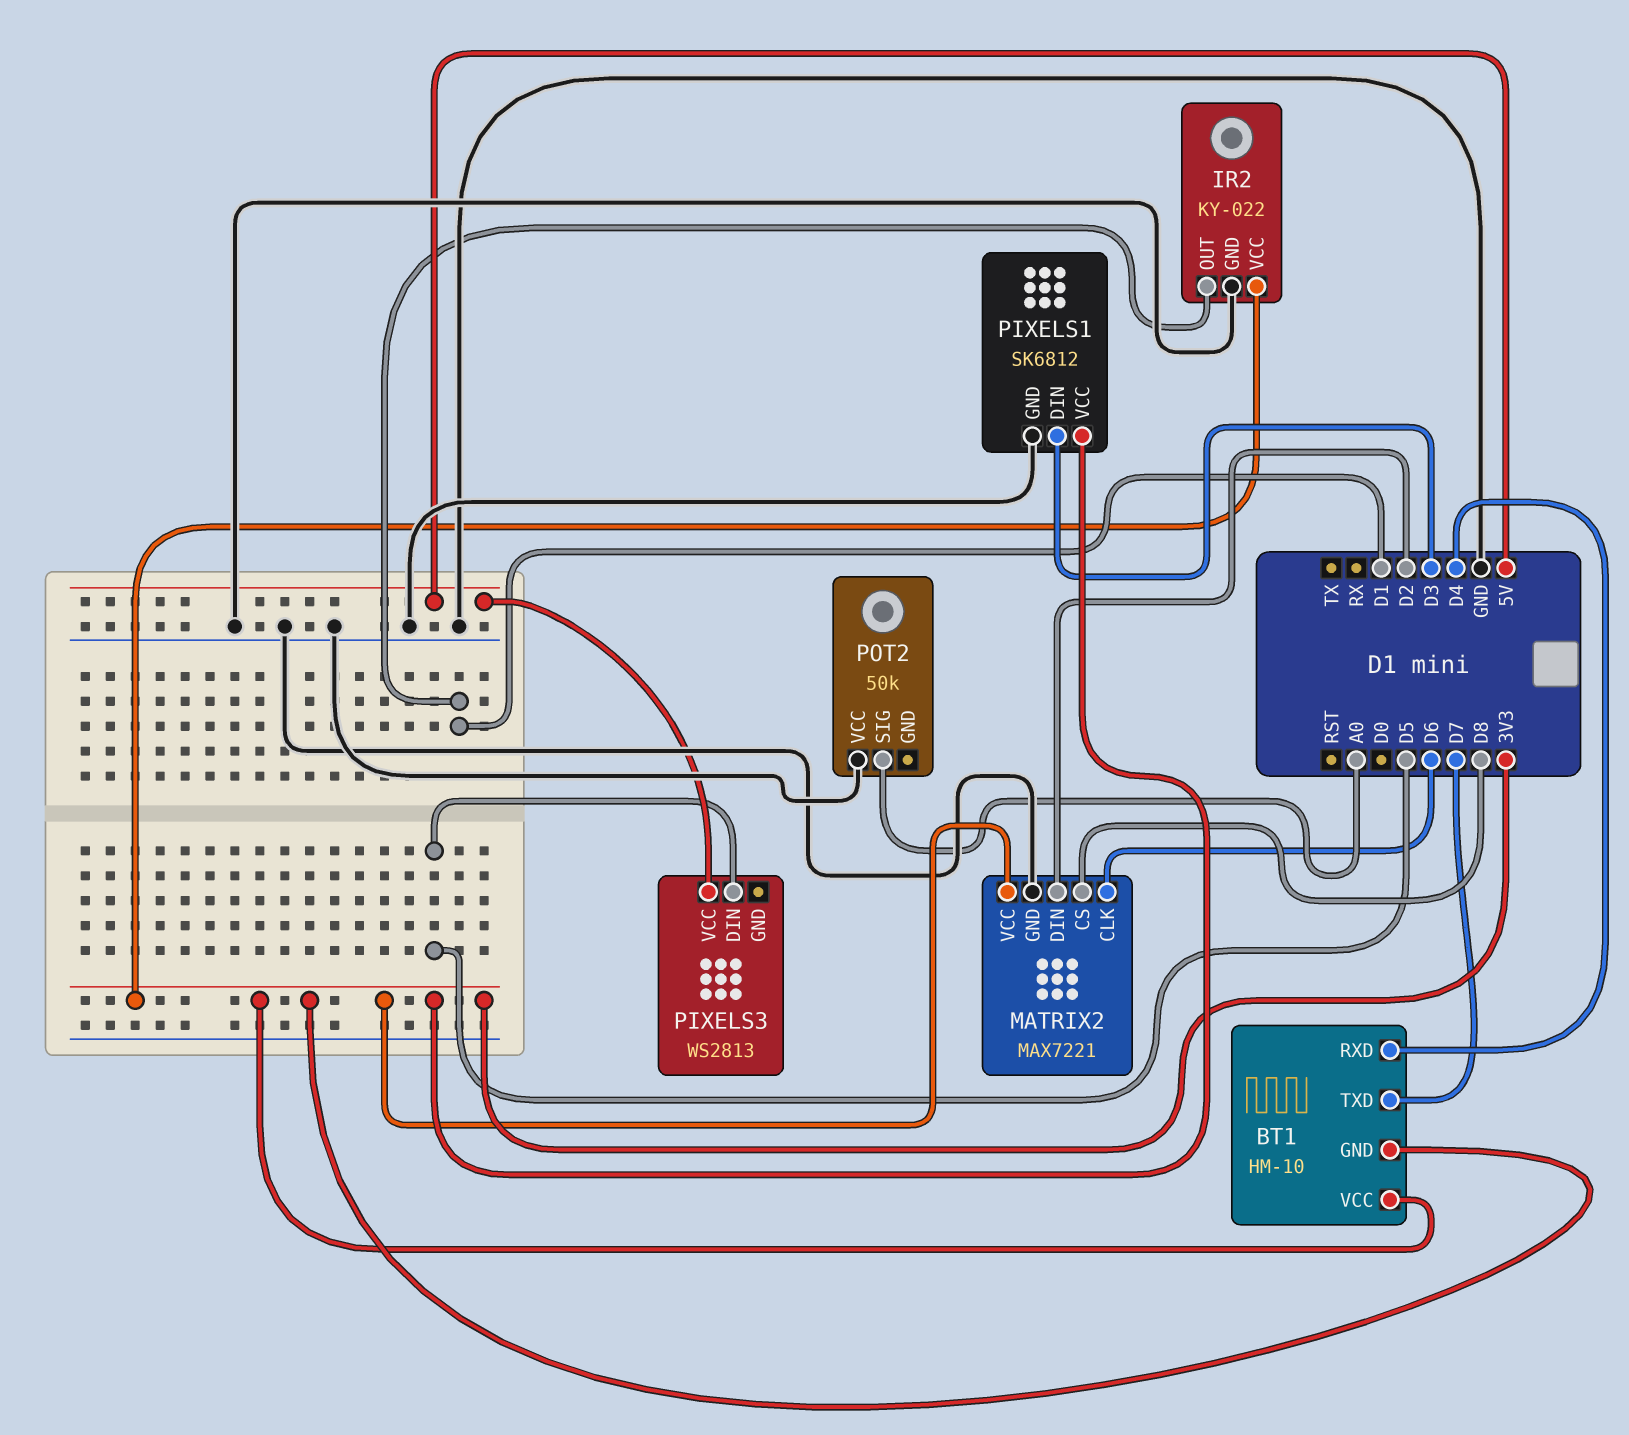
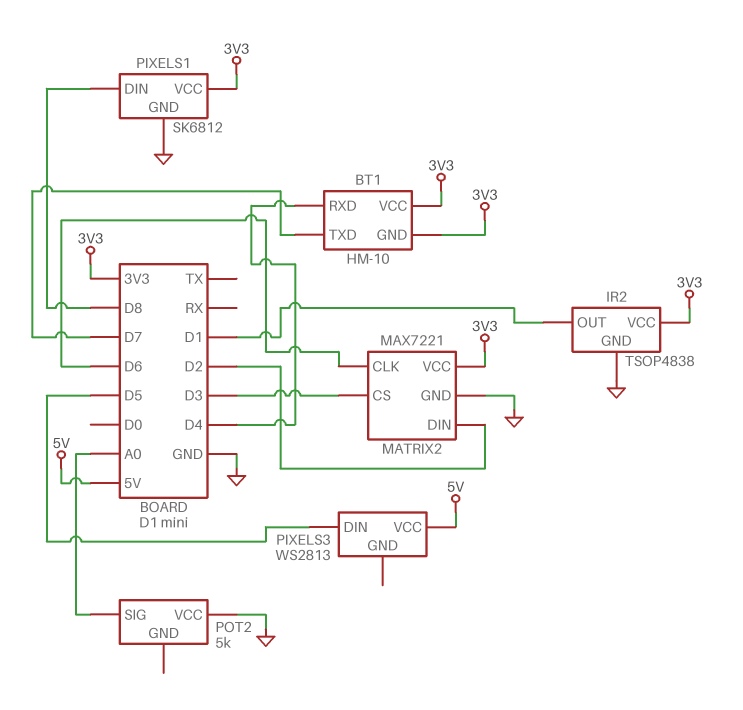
IR2: KY-022 -> TSOP4838
MATRIX2 pin CS: D8 -> D3
PIXELS1 pin DIN: D3 -> D8
POT2: 50k -> 5k

